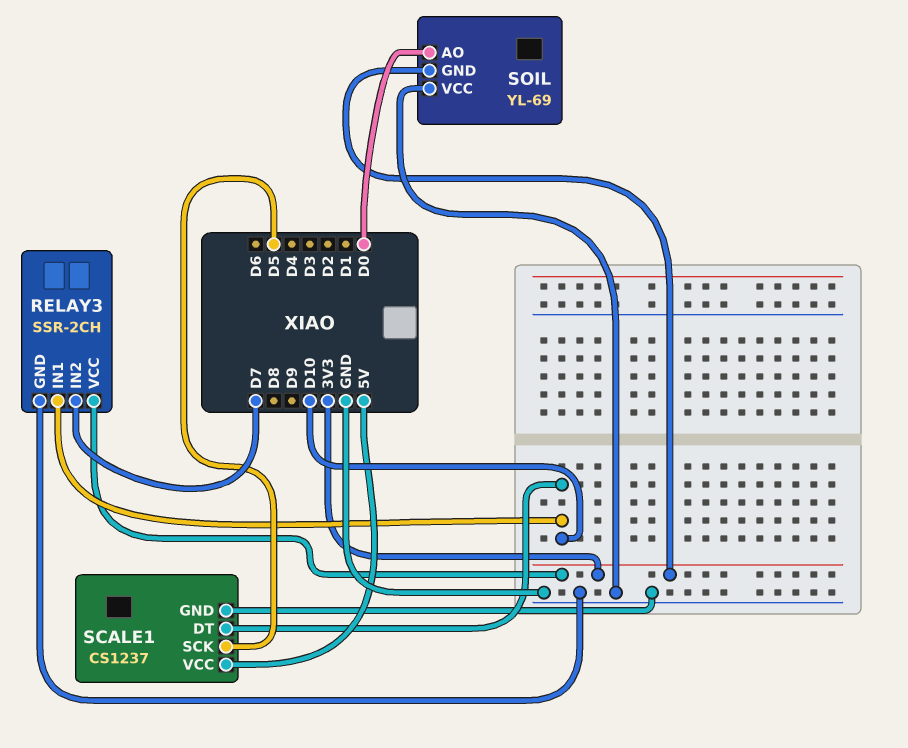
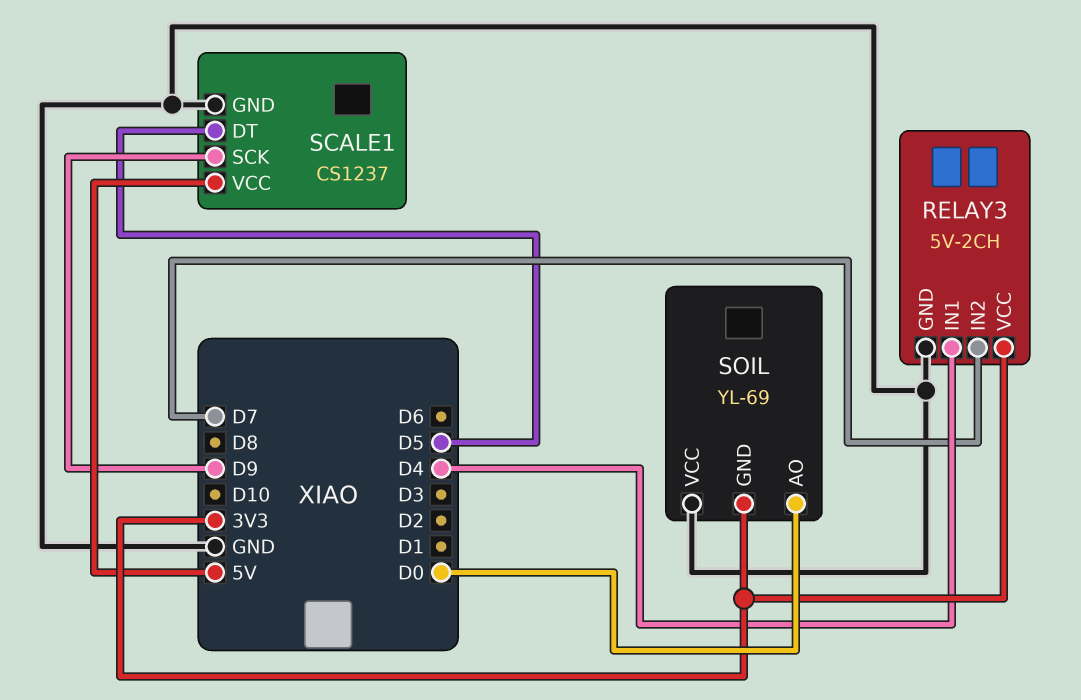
RELAY3: SSR-2CH -> 5V-2CH
RELAY3 pin IN1: D10 -> D4
SCALE1 pin DT: D10 -> D5
SCALE1 pin SCK: D5 -> D9

